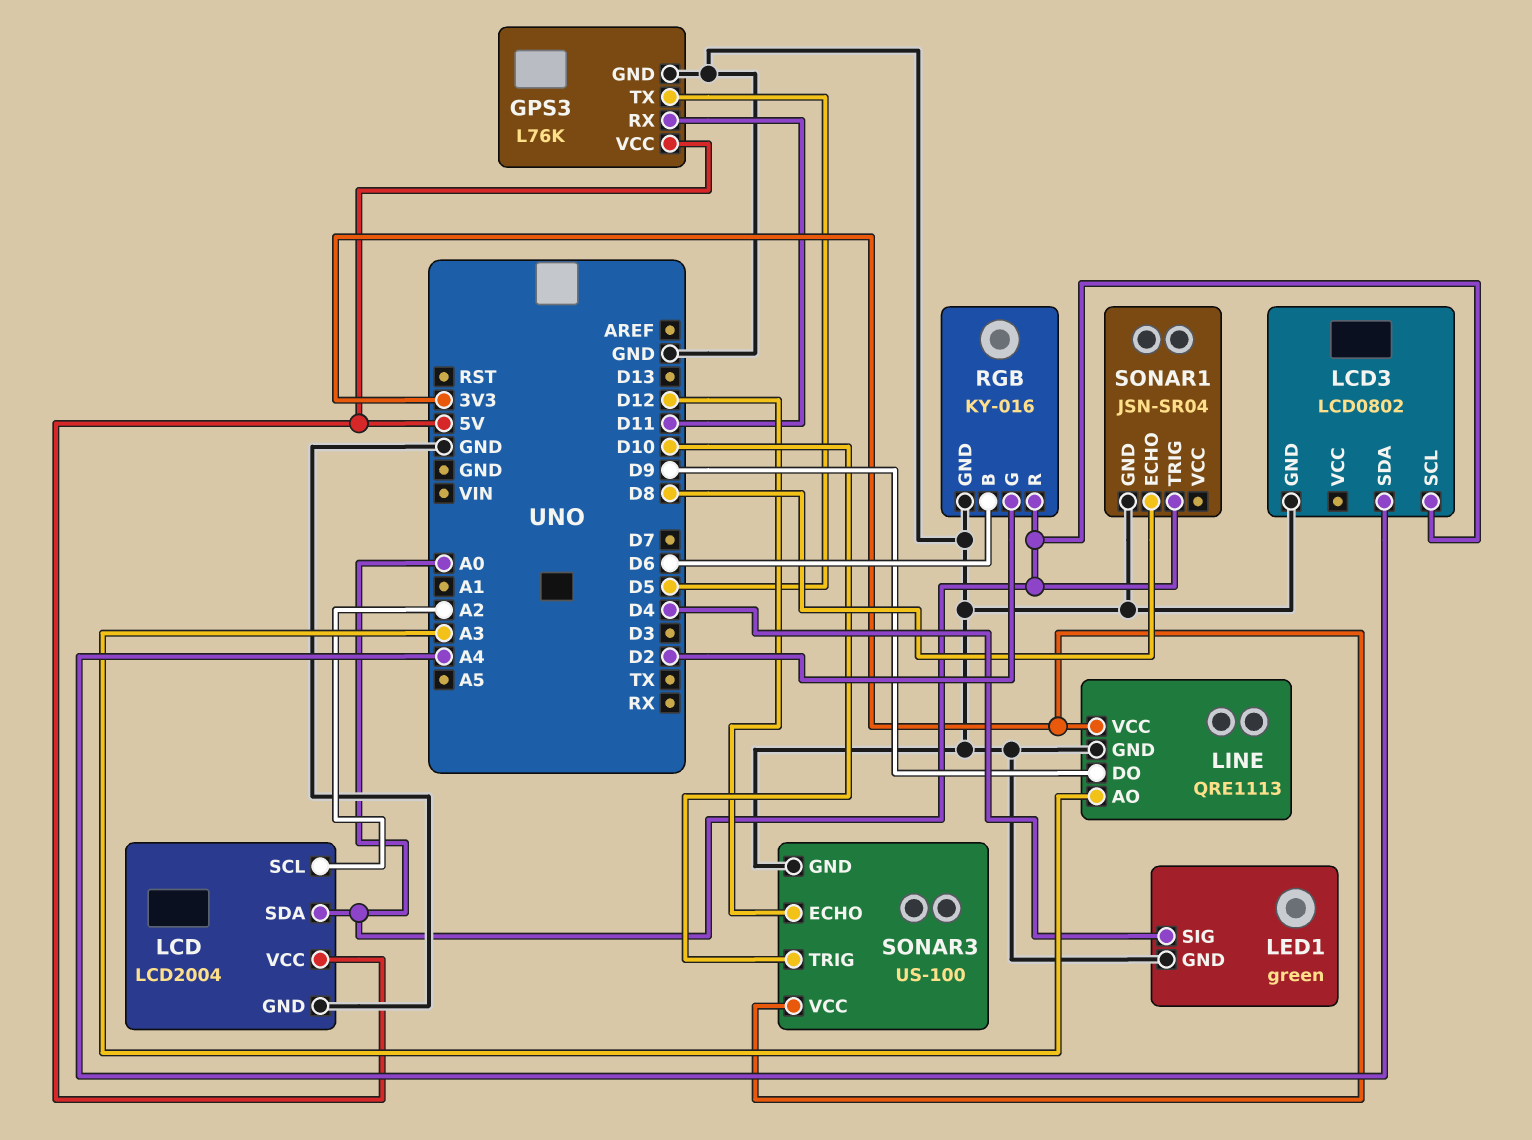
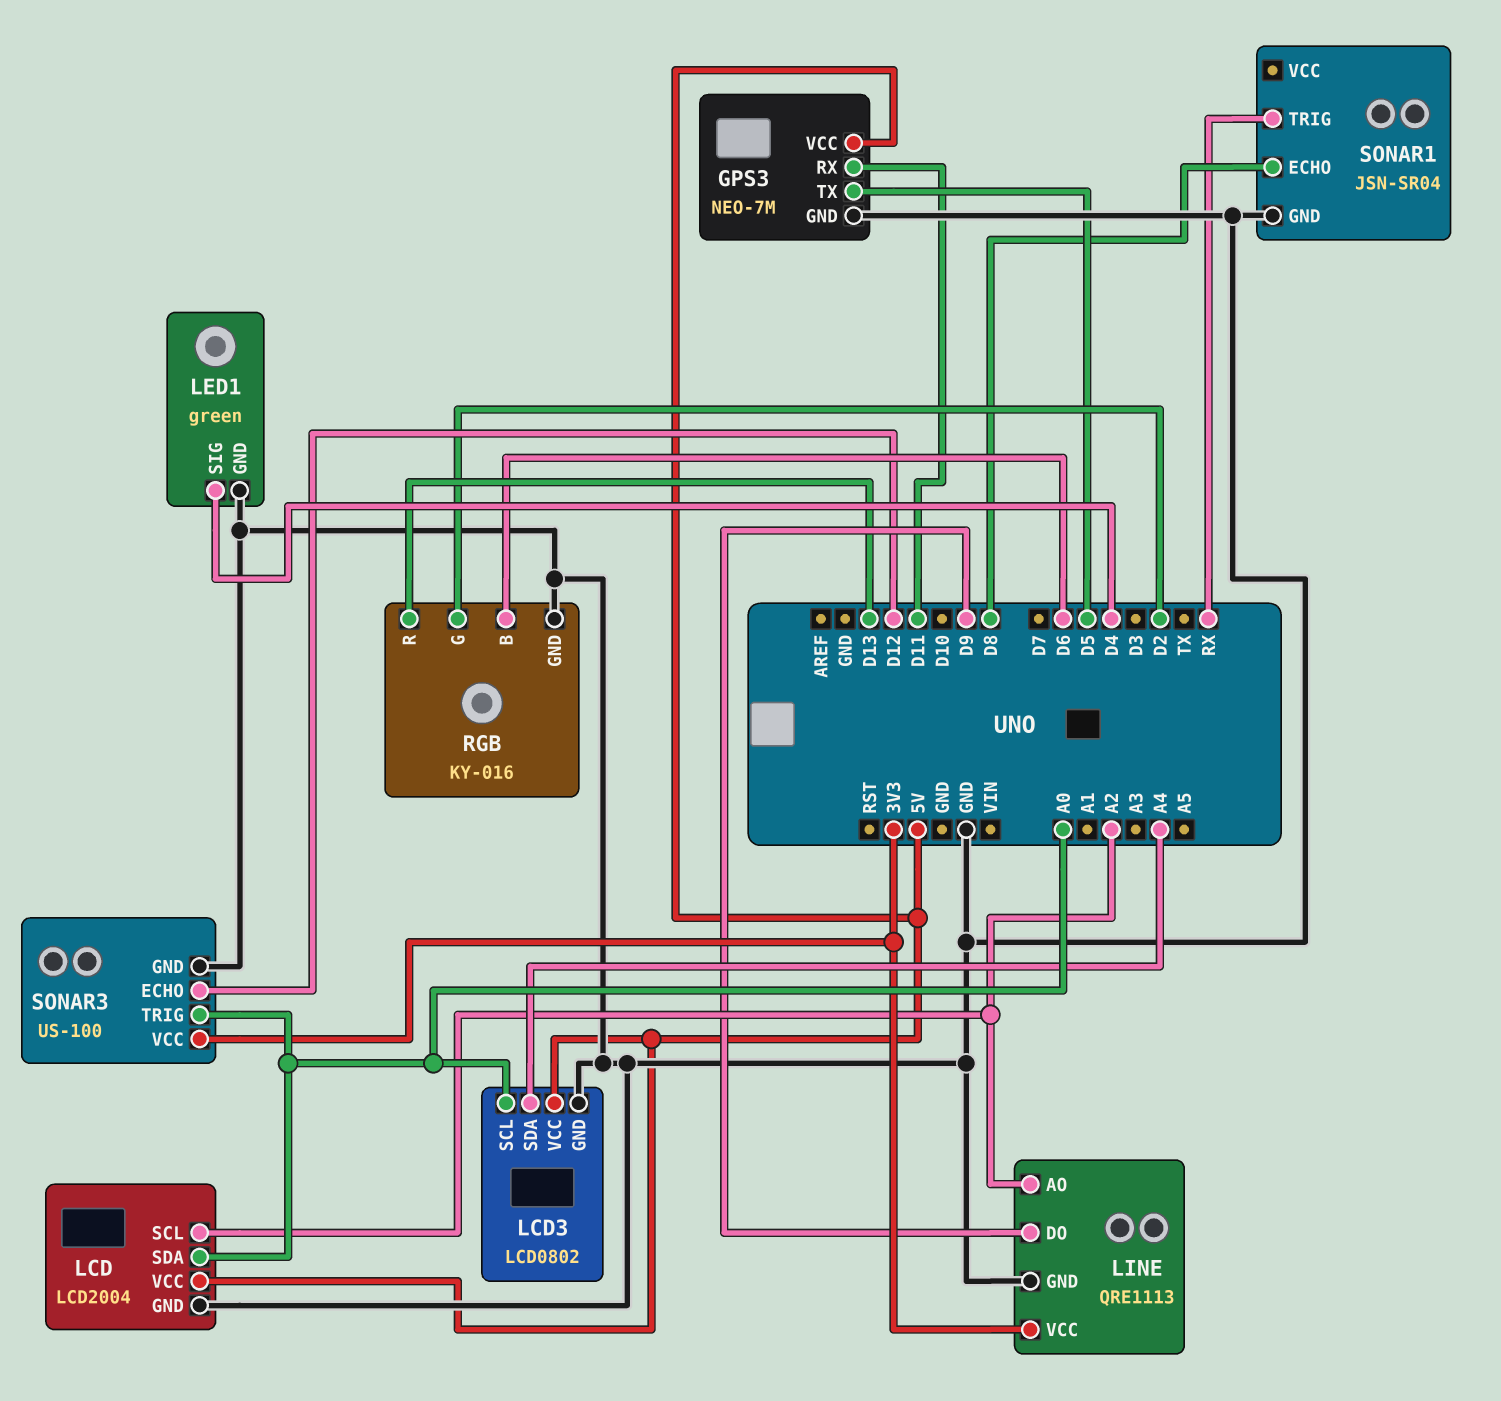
GPS3: L76K -> NEO-7M
LCD3 pin VCC: none -> 5V
LINE pin AO: A3 -> A2
RGB pin R: A0 -> D13
SONAR1 pin TRIG: A0 -> RX
SONAR3 pin TRIG: D10 -> A0

